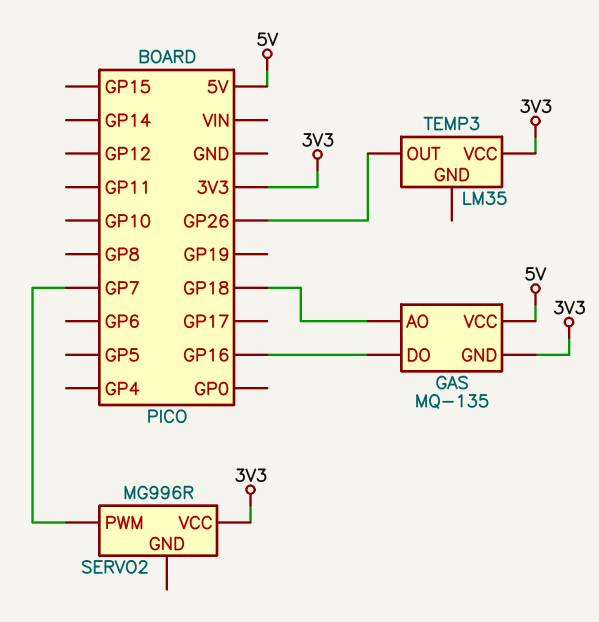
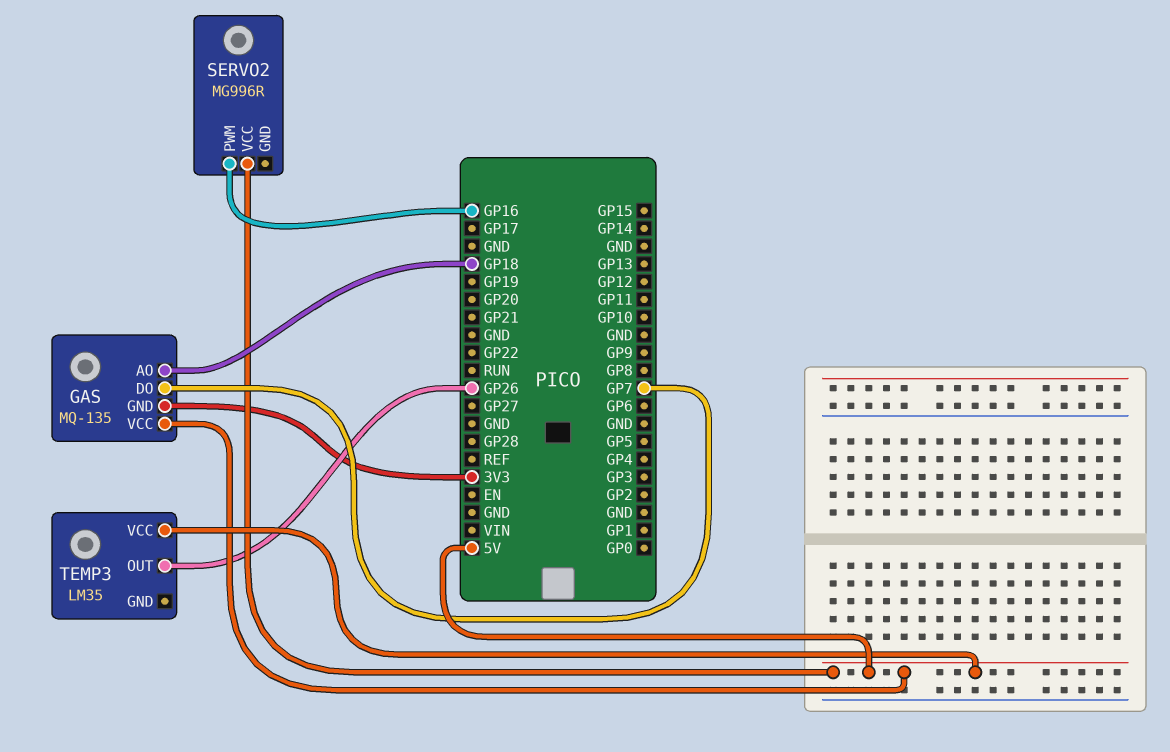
GAS pin DO: GP16 -> GP7
SERVO2 pin PWM: GP7 -> GP16
SERVO2 pin VCC: 3V3 -> 5V
TEMP3 pin VCC: 3V3 -> 5V

